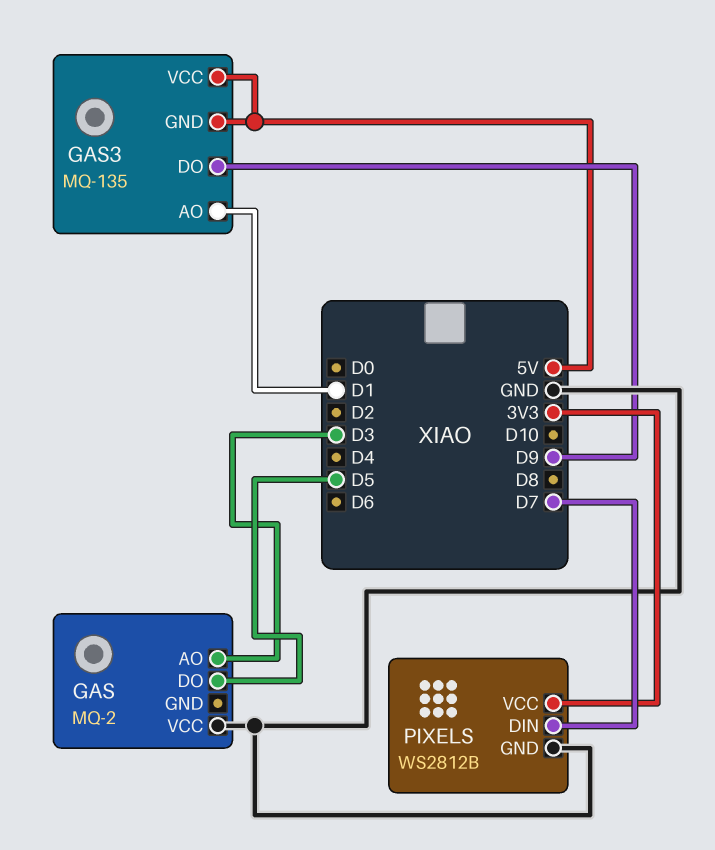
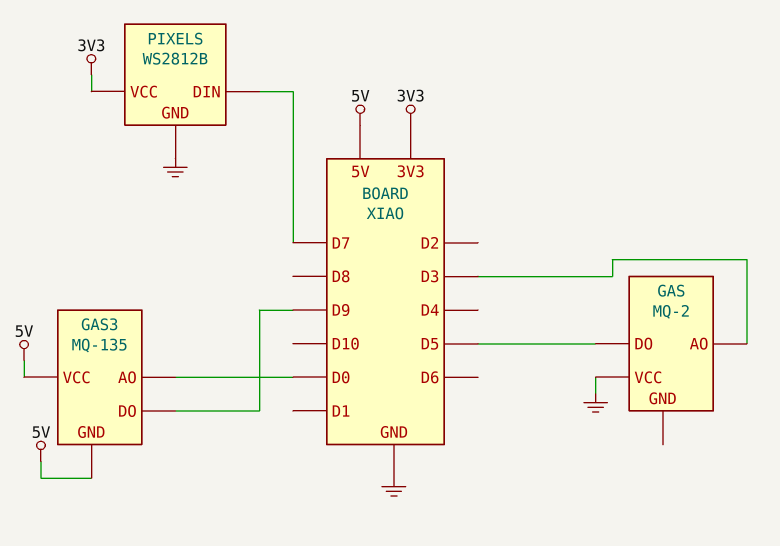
GAS3 pin AO: D1 -> D0

